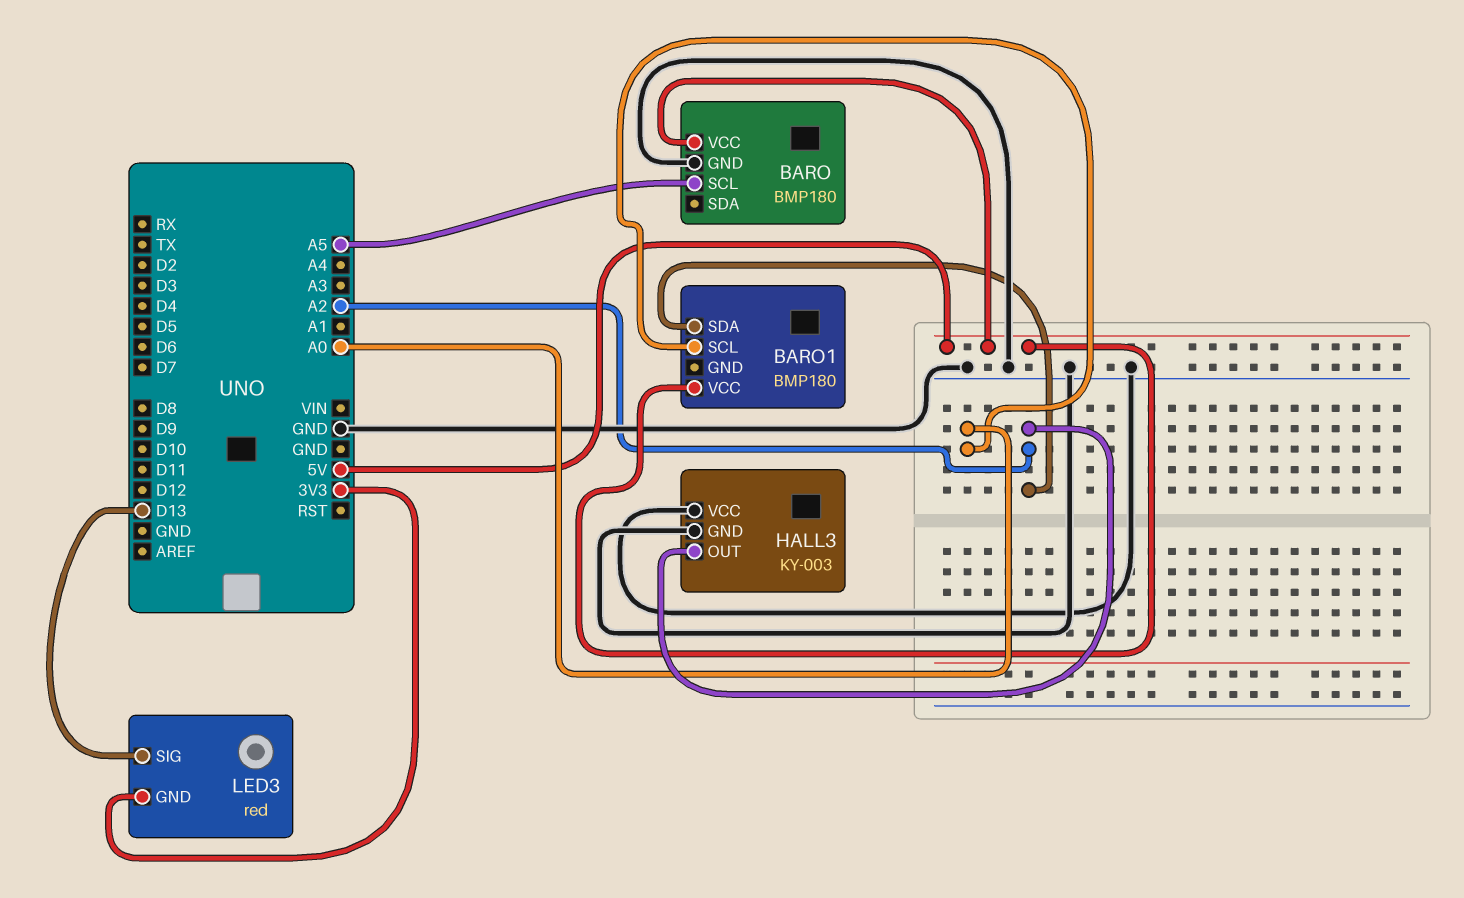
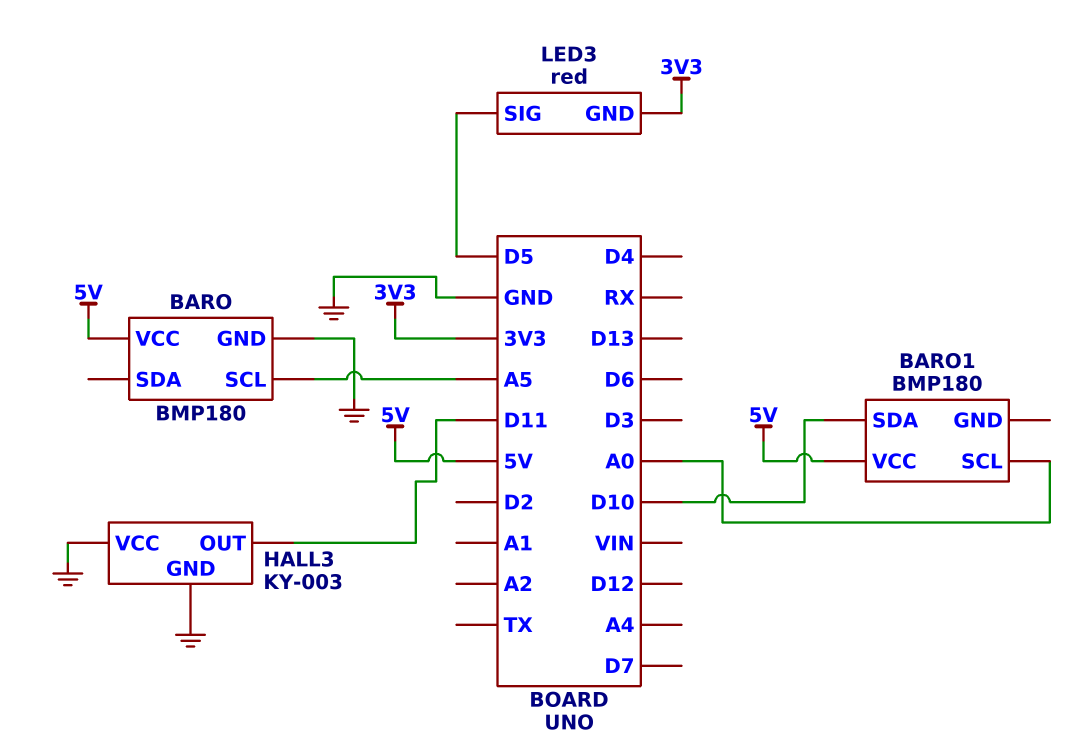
BARO1 pin SDA: A2 -> D10
HALL3 pin OUT: A2 -> D11
LED3 pin SIG: D13 -> D5

